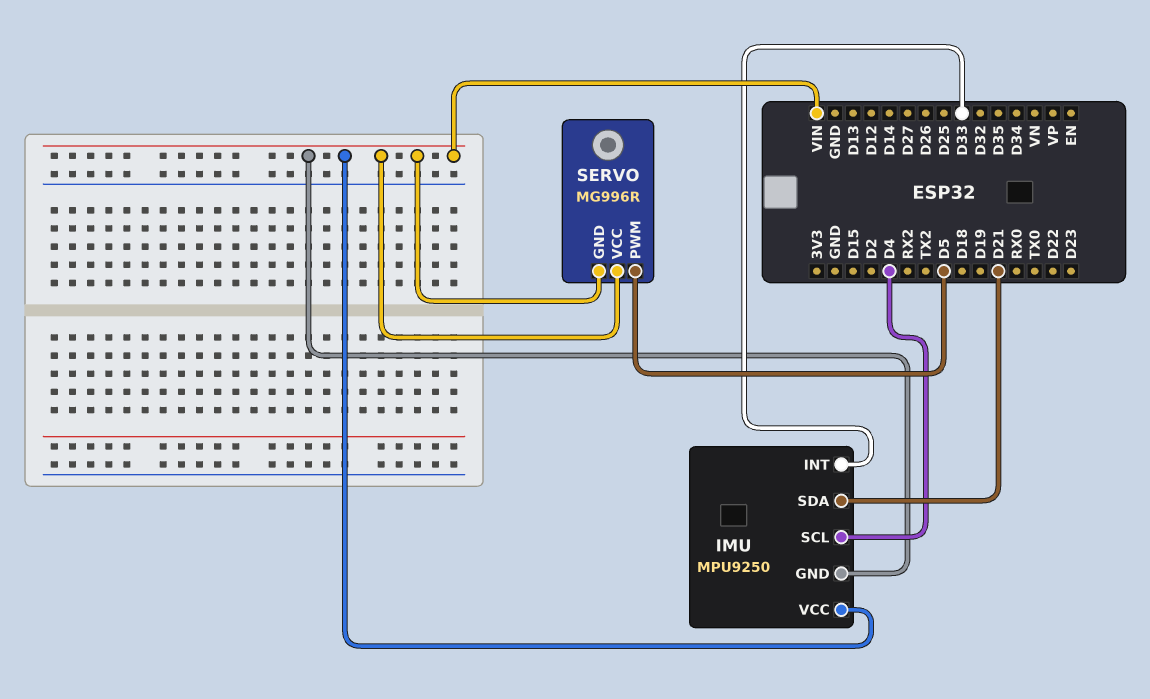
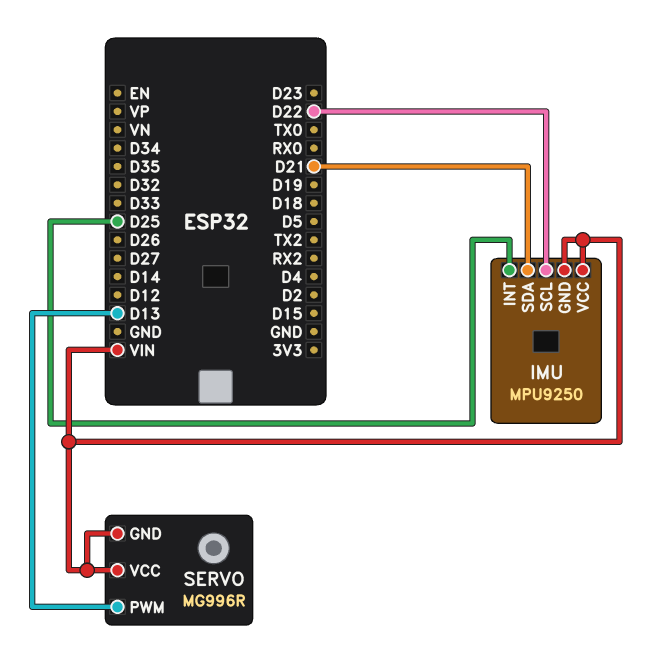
IMU pin INT: D33 -> D25
IMU pin SCL: D4 -> D22
SERVO pin PWM: D5 -> D13

